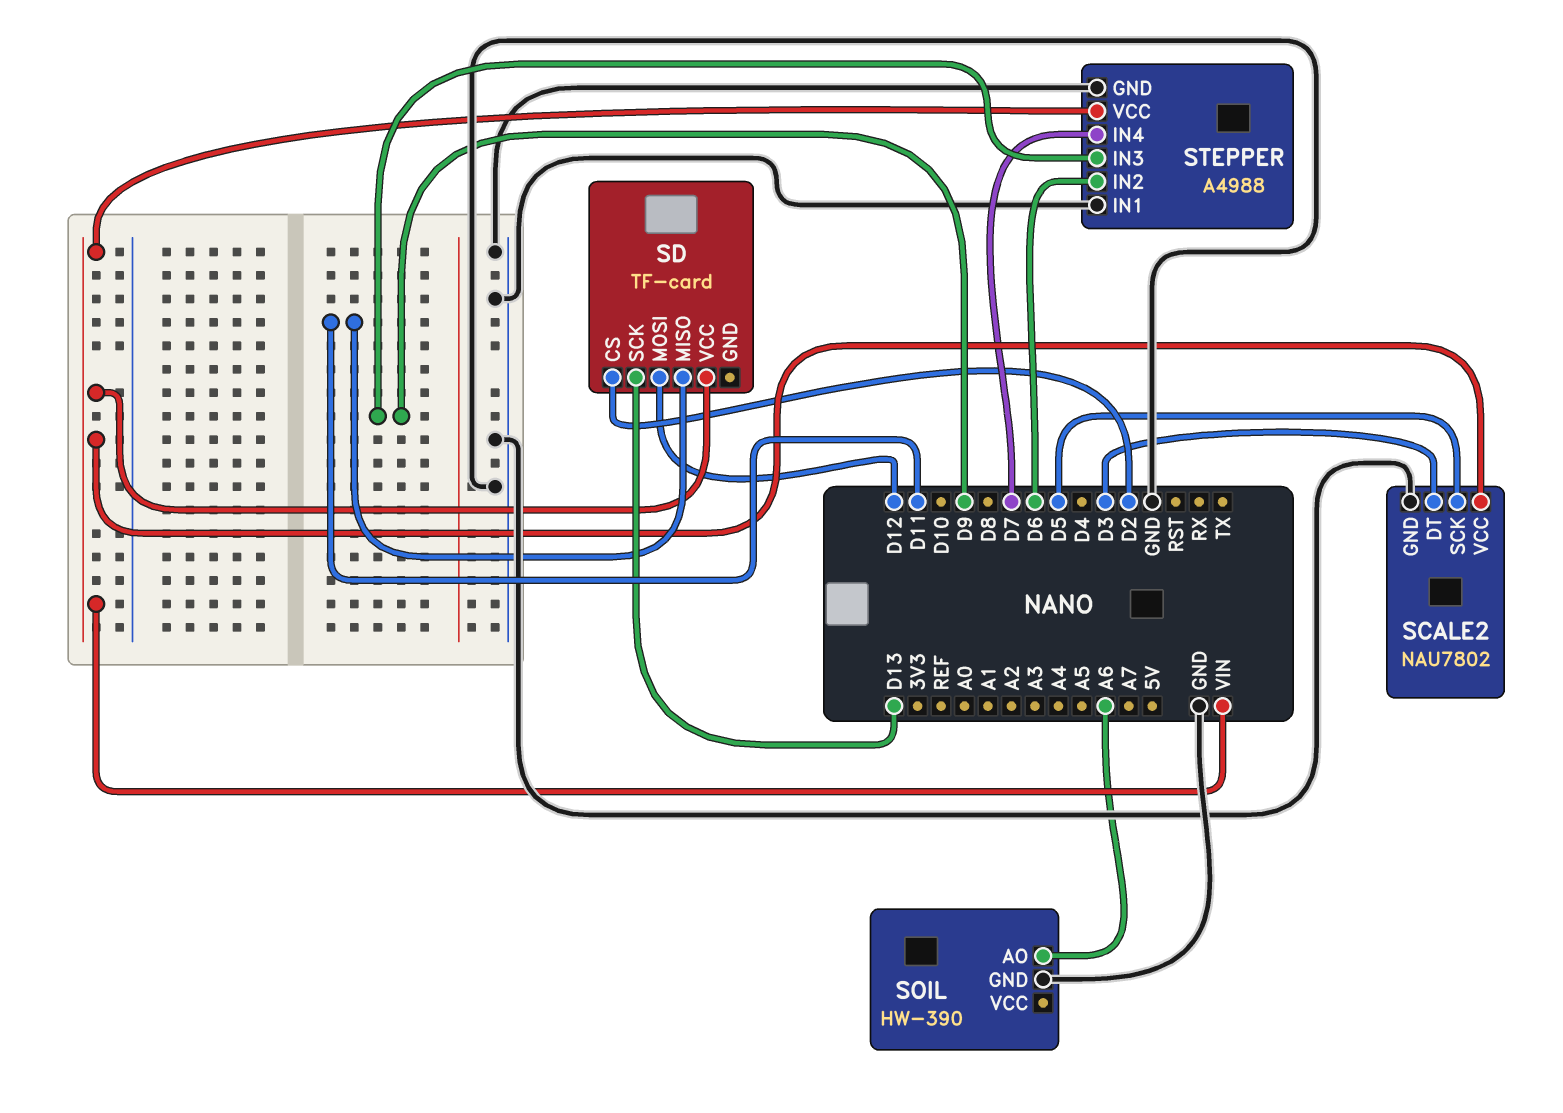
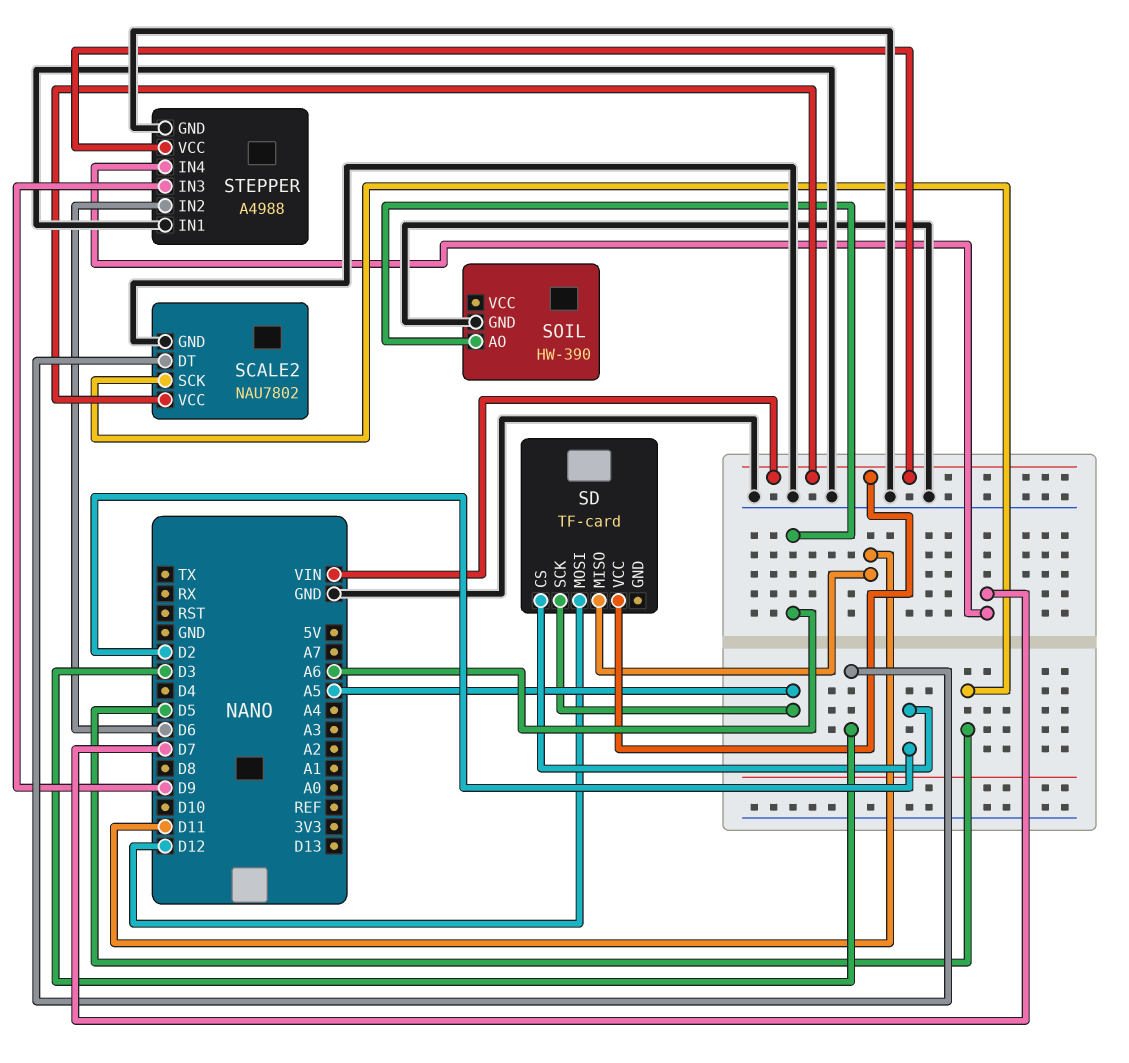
SD pin SCK: D13 -> A5

